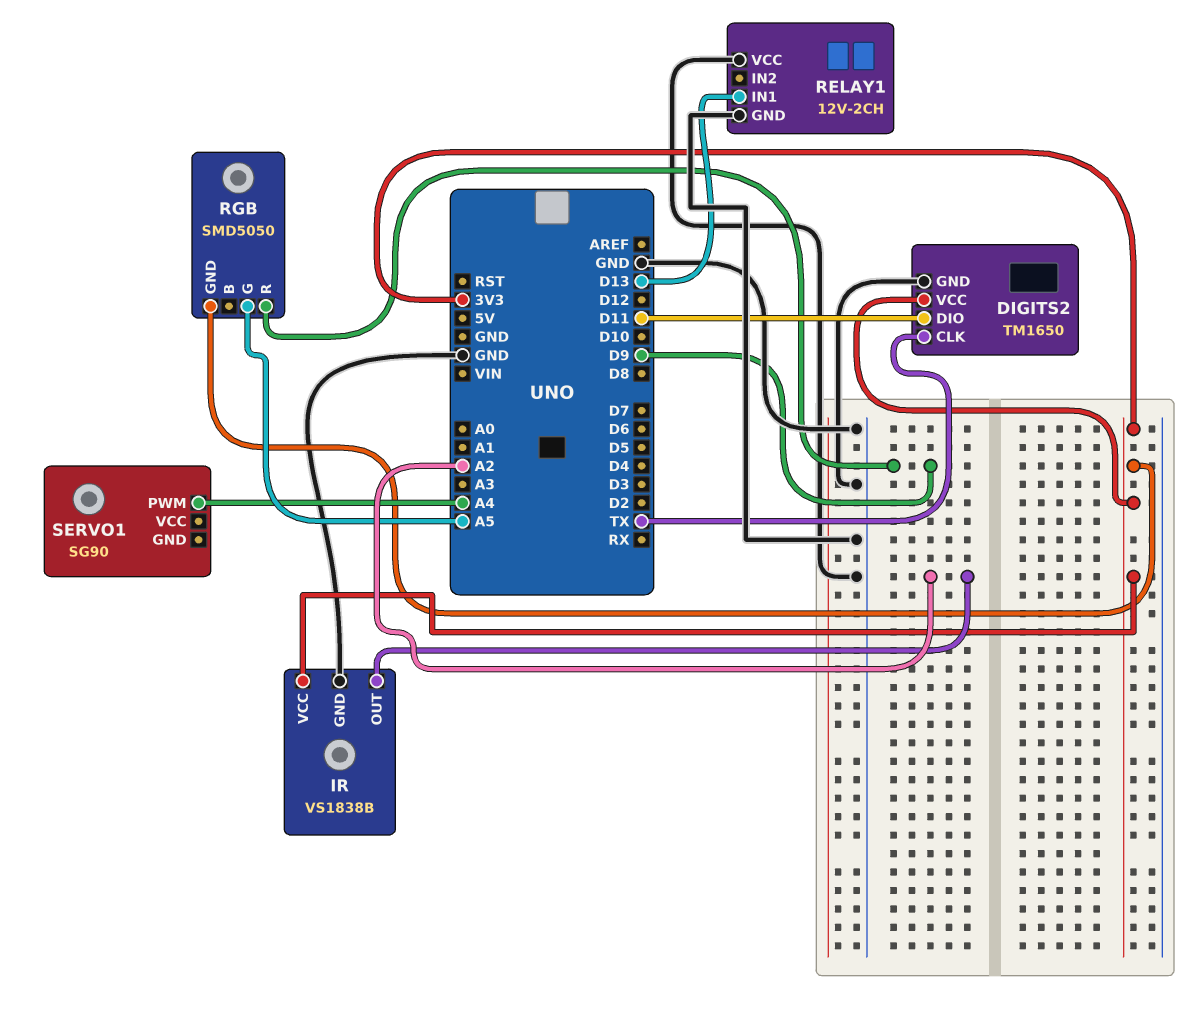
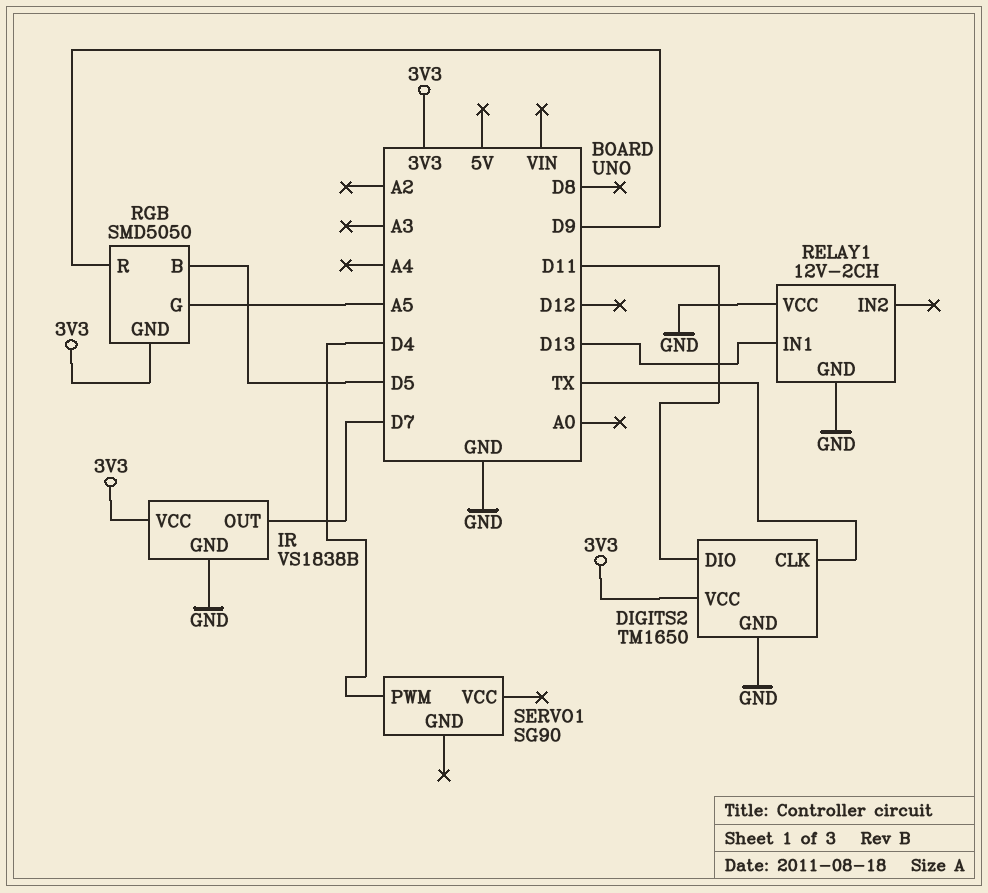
IR pin OUT: A2 -> D7
RGB pin B: none -> D5
SERVO1 pin PWM: A4 -> D4

